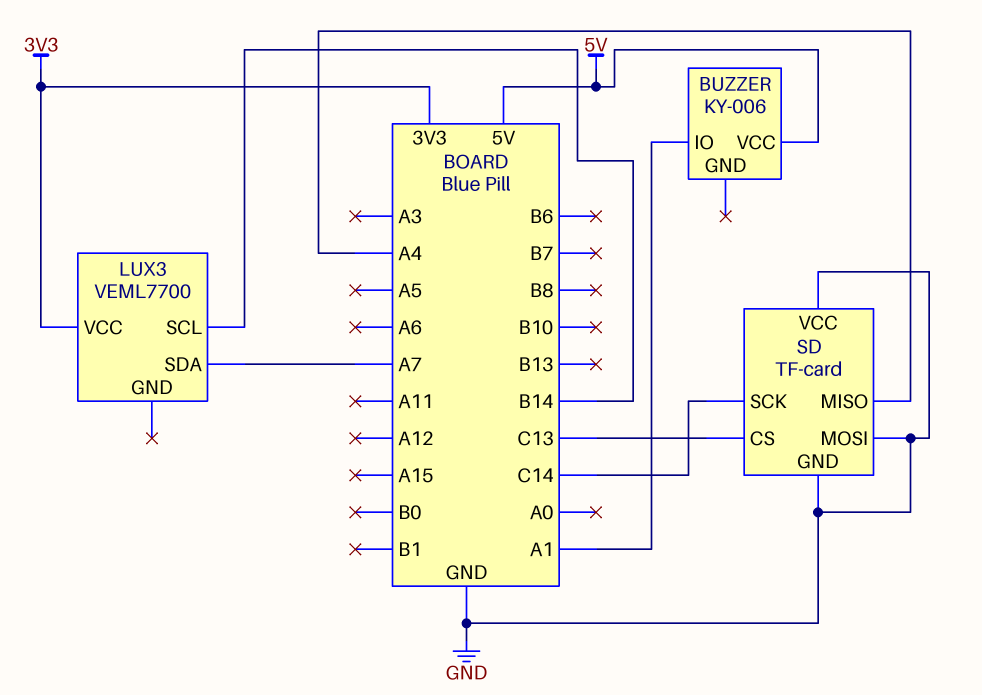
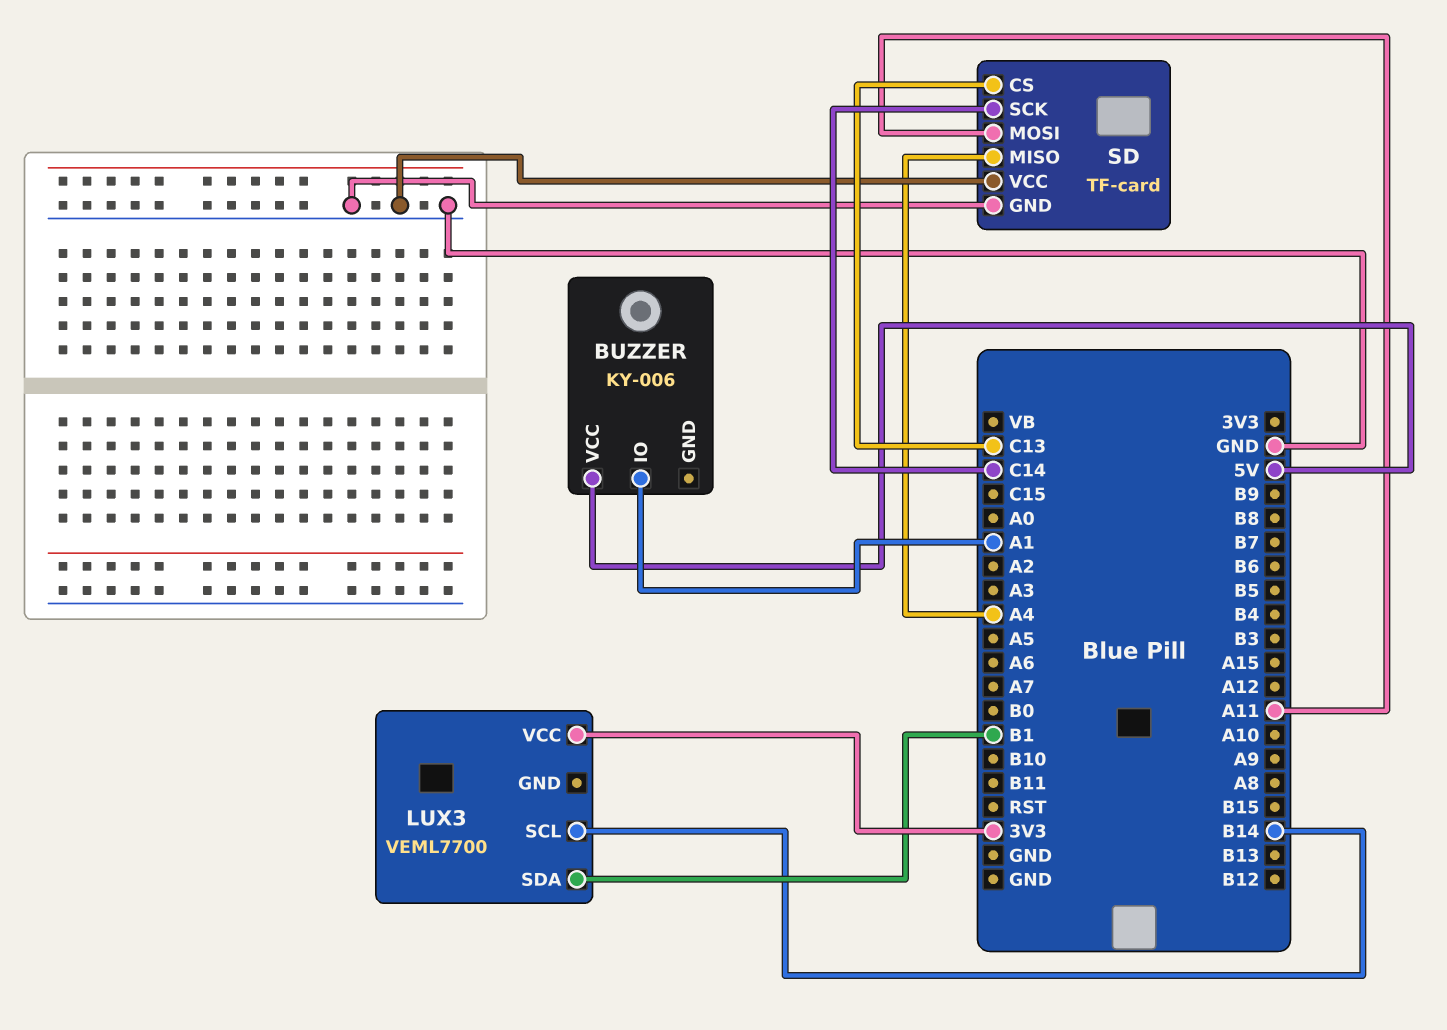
LUX3 pin SDA: A7 -> B1
SD pin MOSI: GND -> A11

